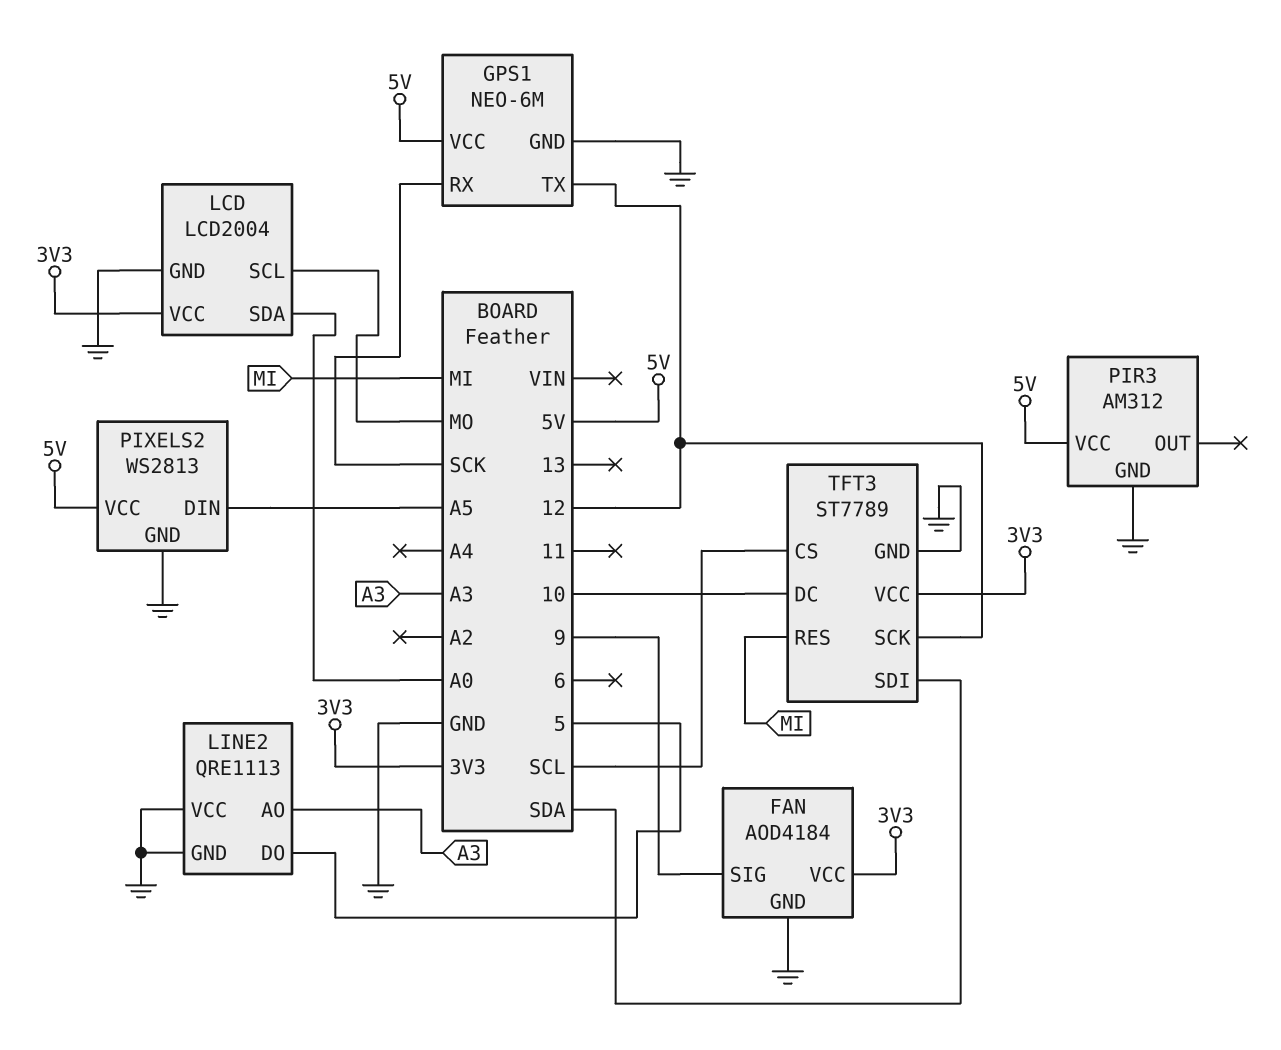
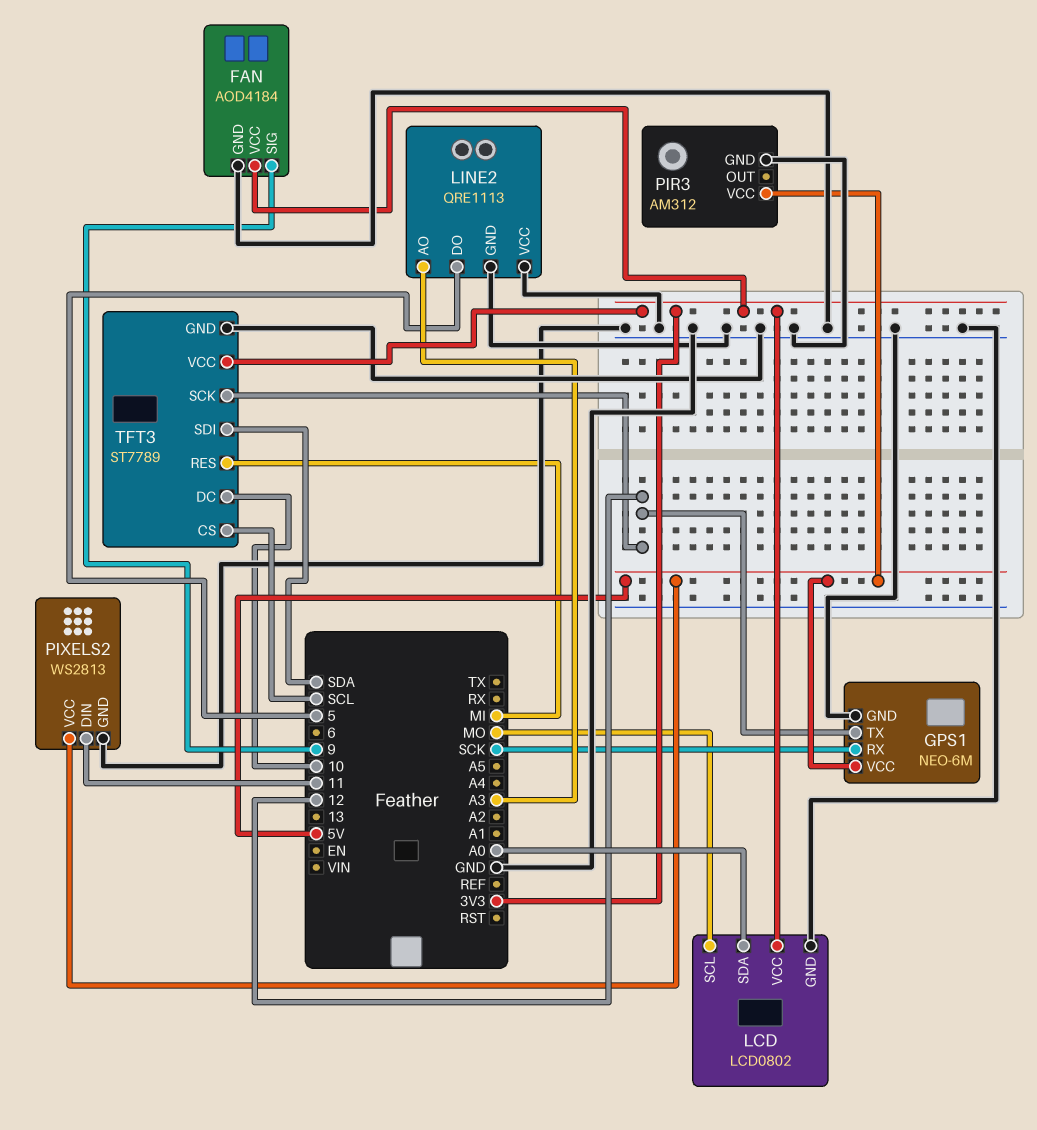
LCD: LCD2004 -> LCD0802
PIXELS2 pin DIN: A5 -> 11

